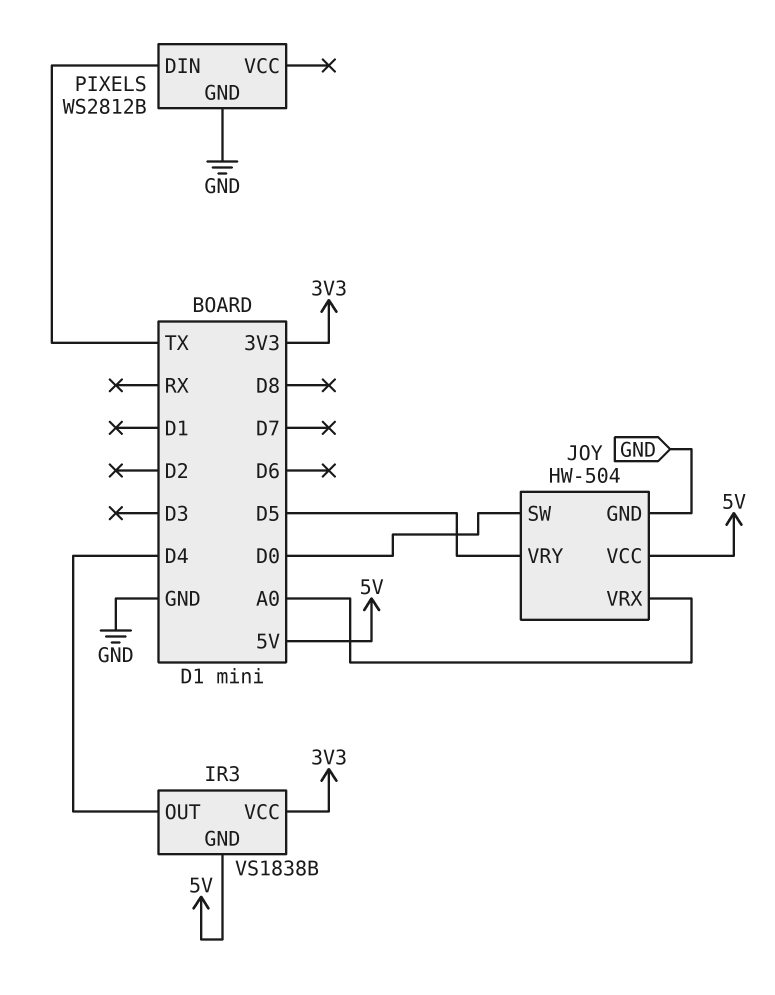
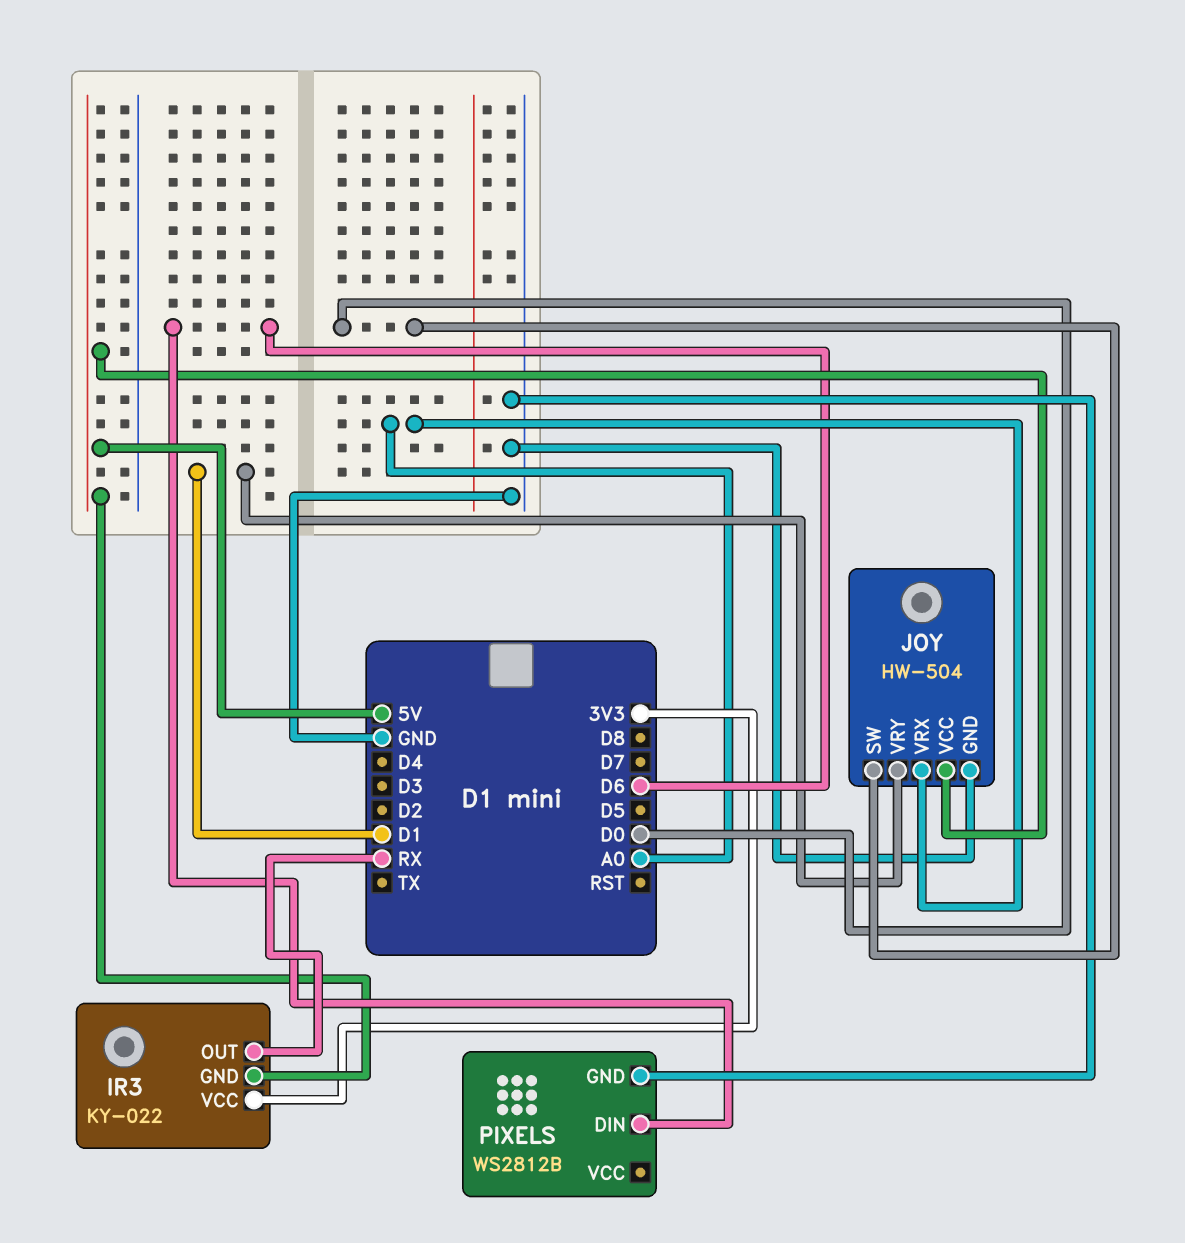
IR3: VS1838B -> KY-022
IR3 pin OUT: D4 -> RX
JOY pin VRY: D5 -> D1
PIXELS pin DIN: TX -> D6

